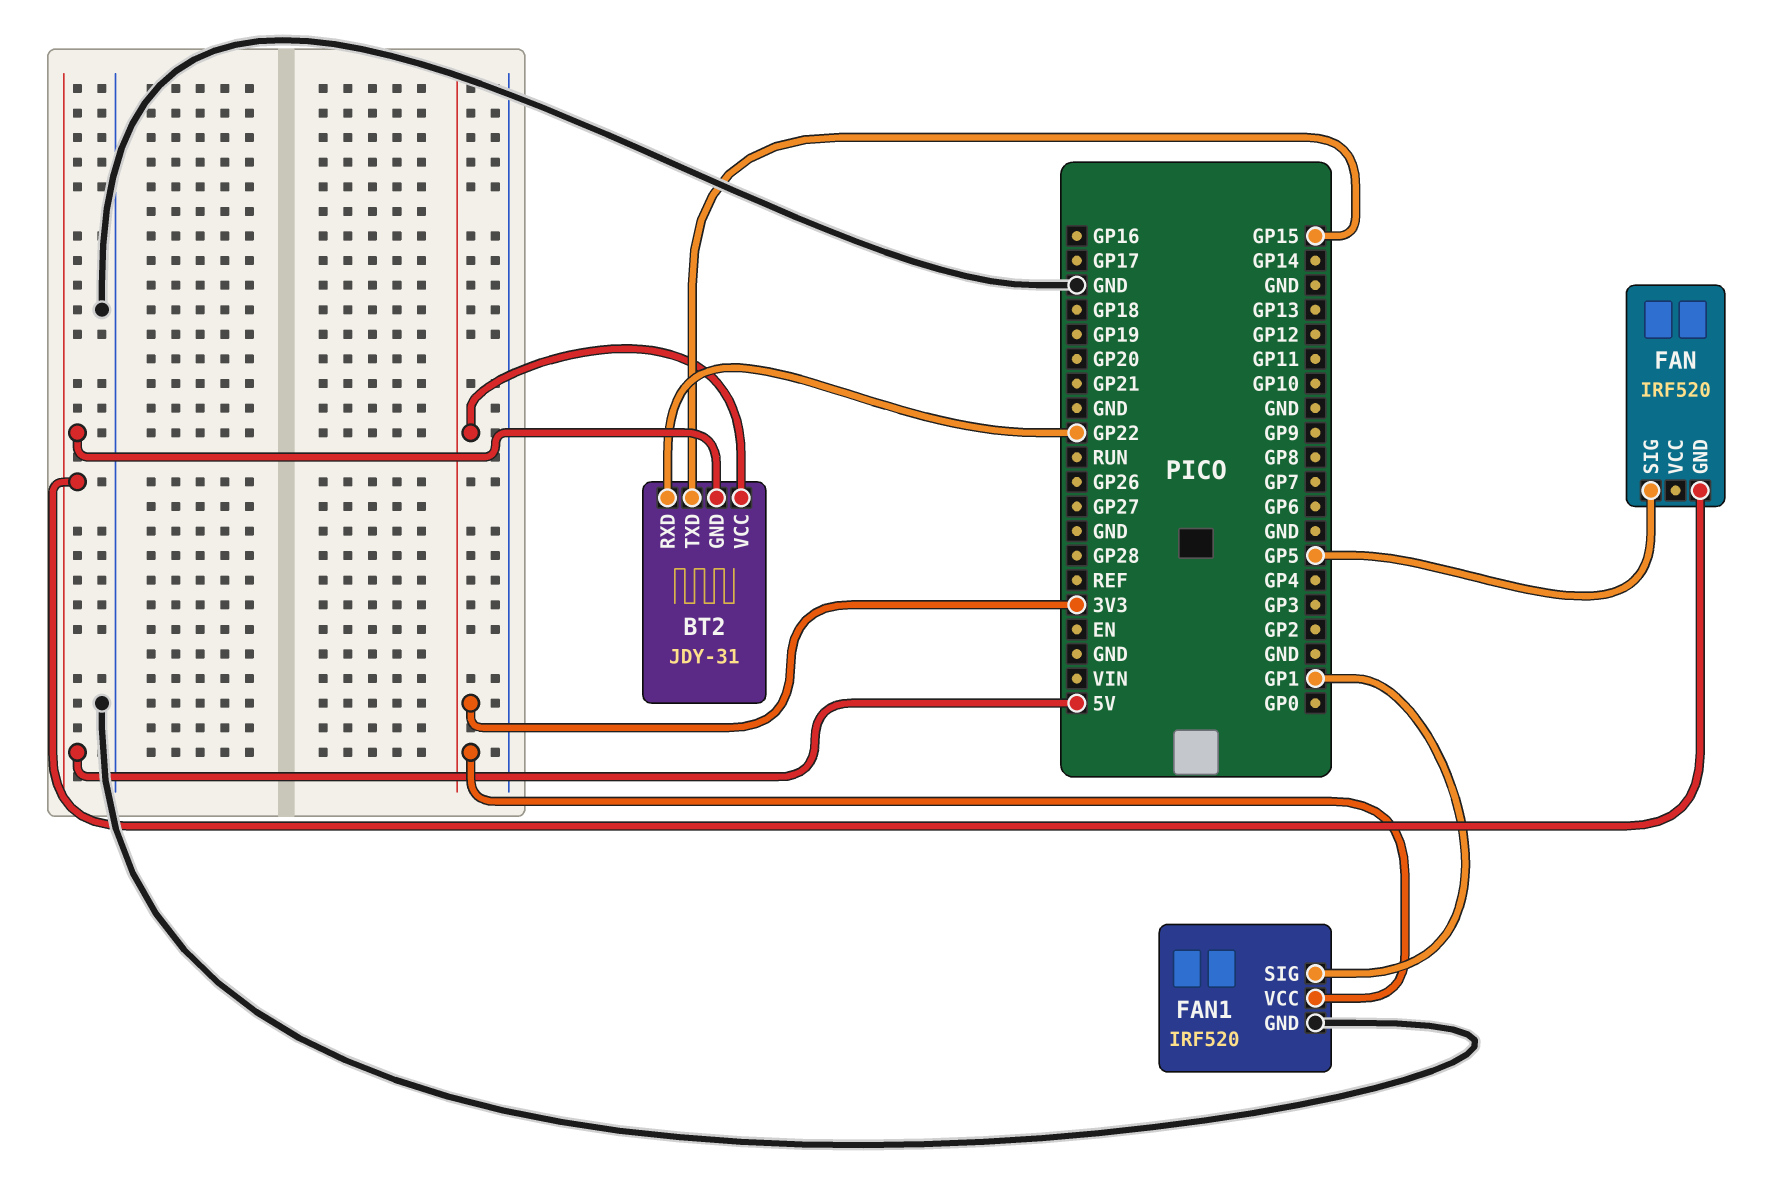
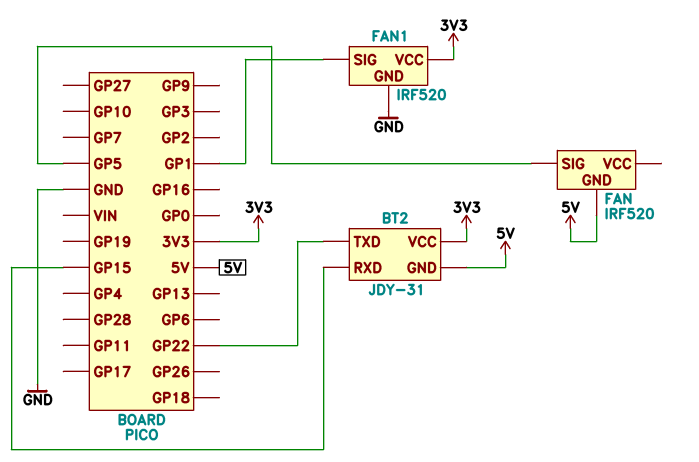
BT2 pin RXD: GP22 -> GP15
BT2 pin TXD: GP15 -> GP22

